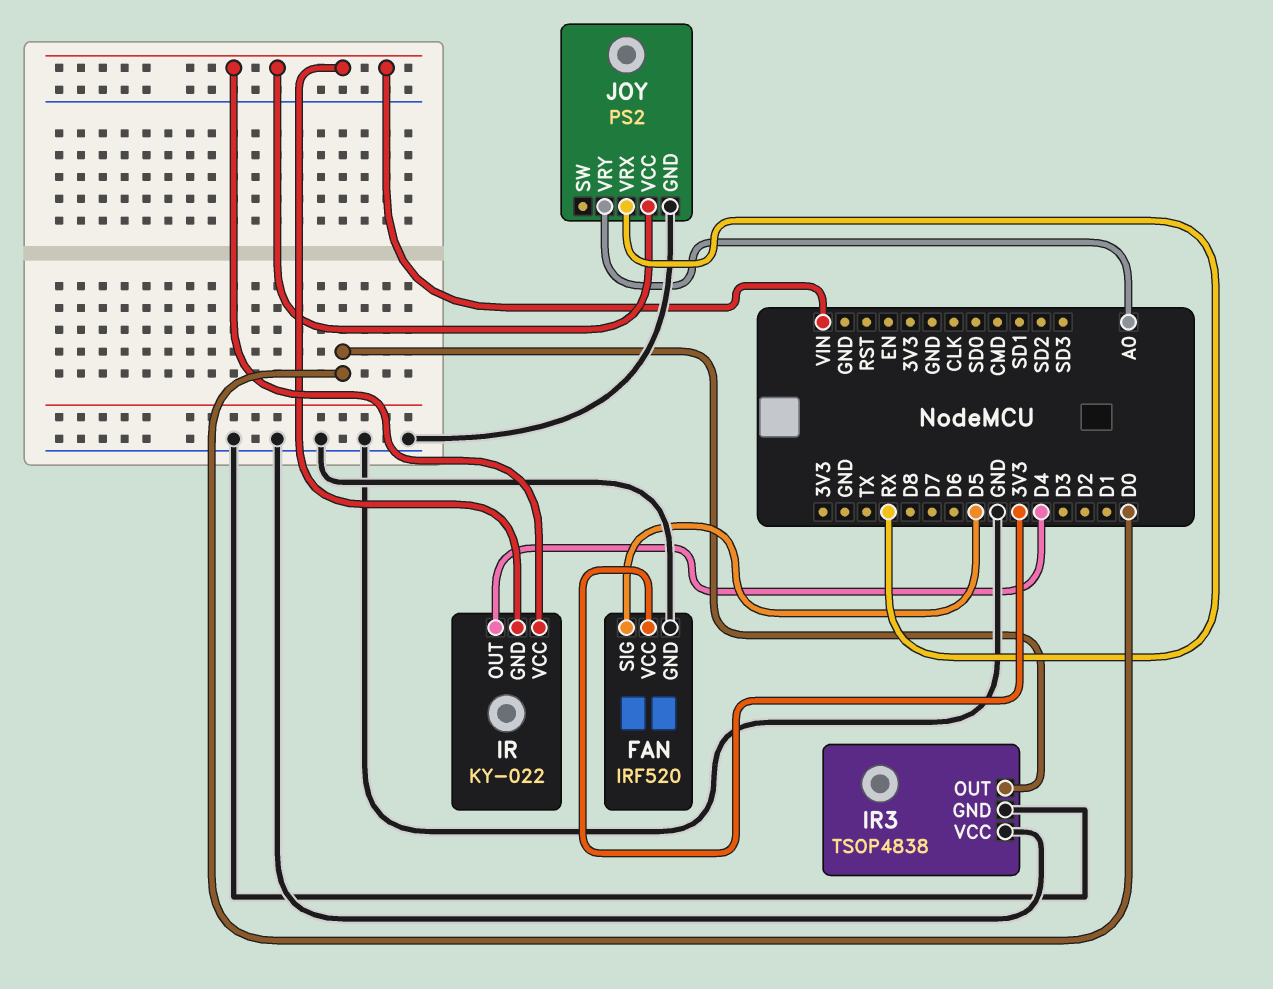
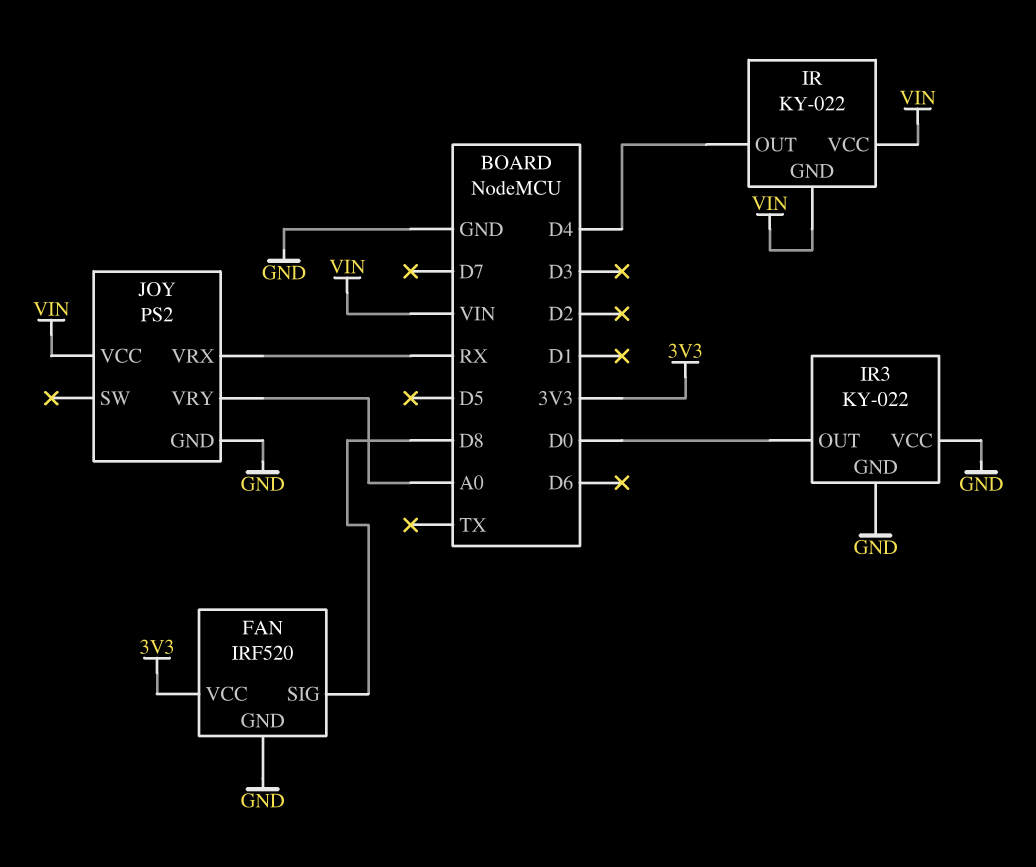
FAN pin SIG: D5 -> D8
IR3: TSOP4838 -> KY-022

